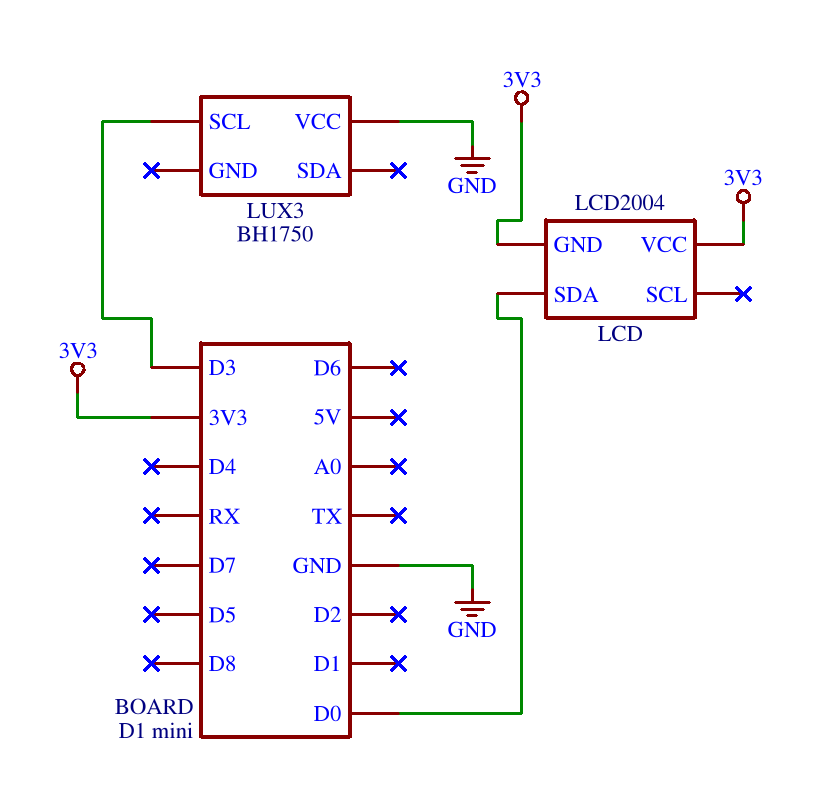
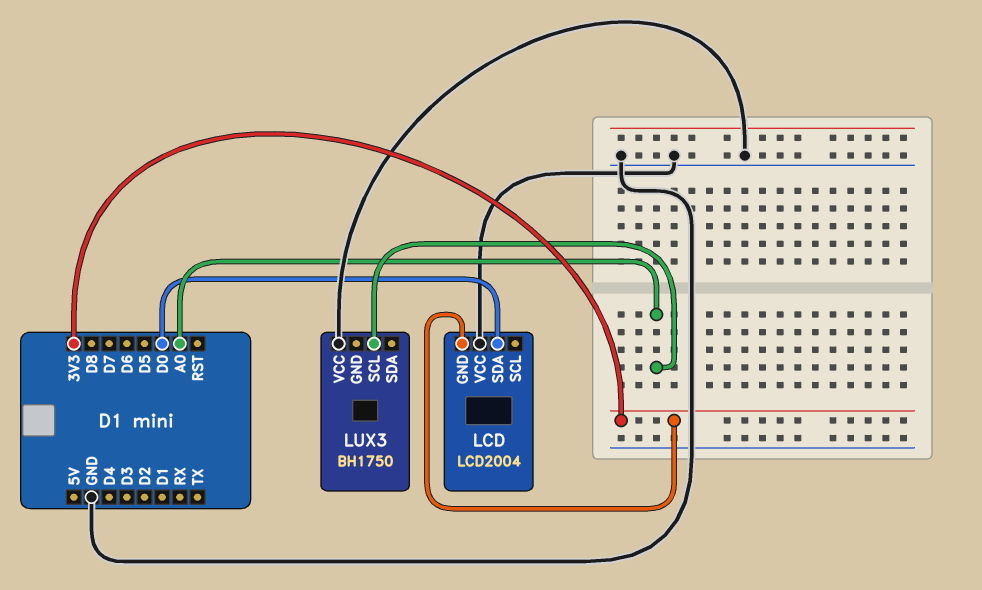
LCD pin VCC: 3V3 -> GND
LUX3 pin SCL: D3 -> A0

